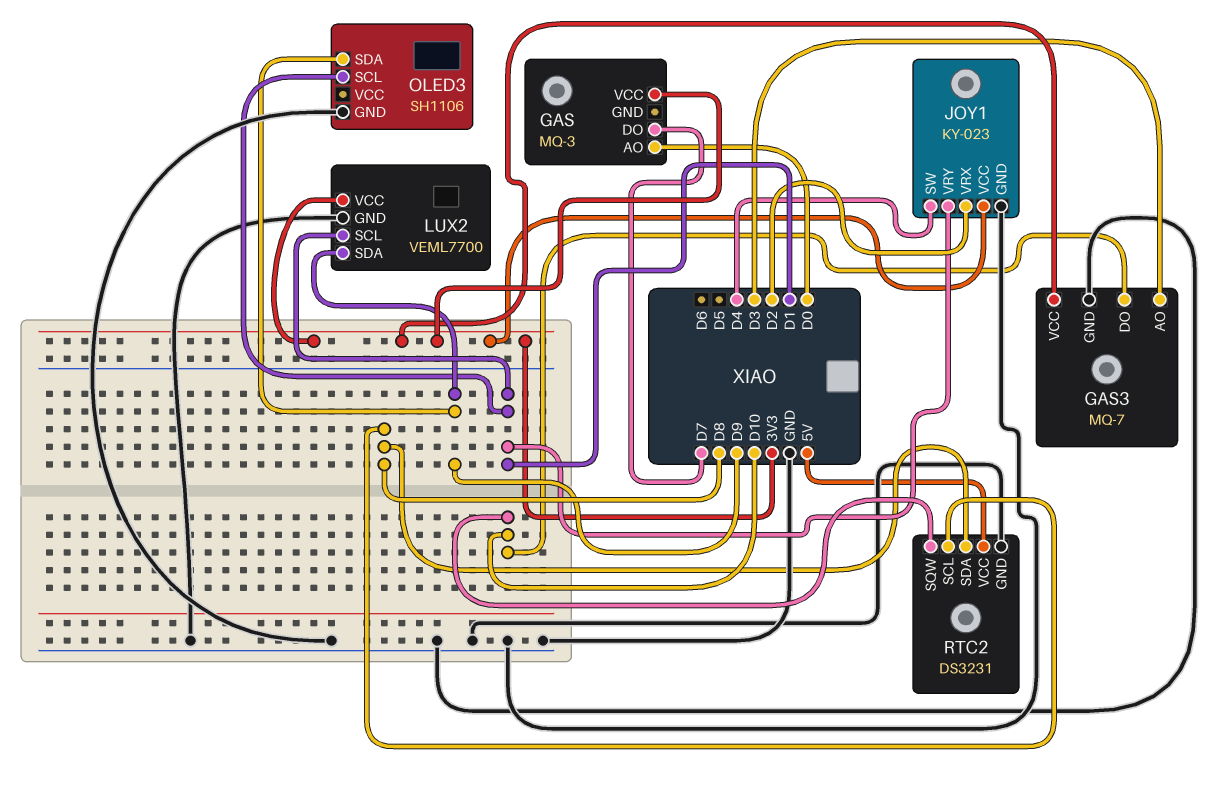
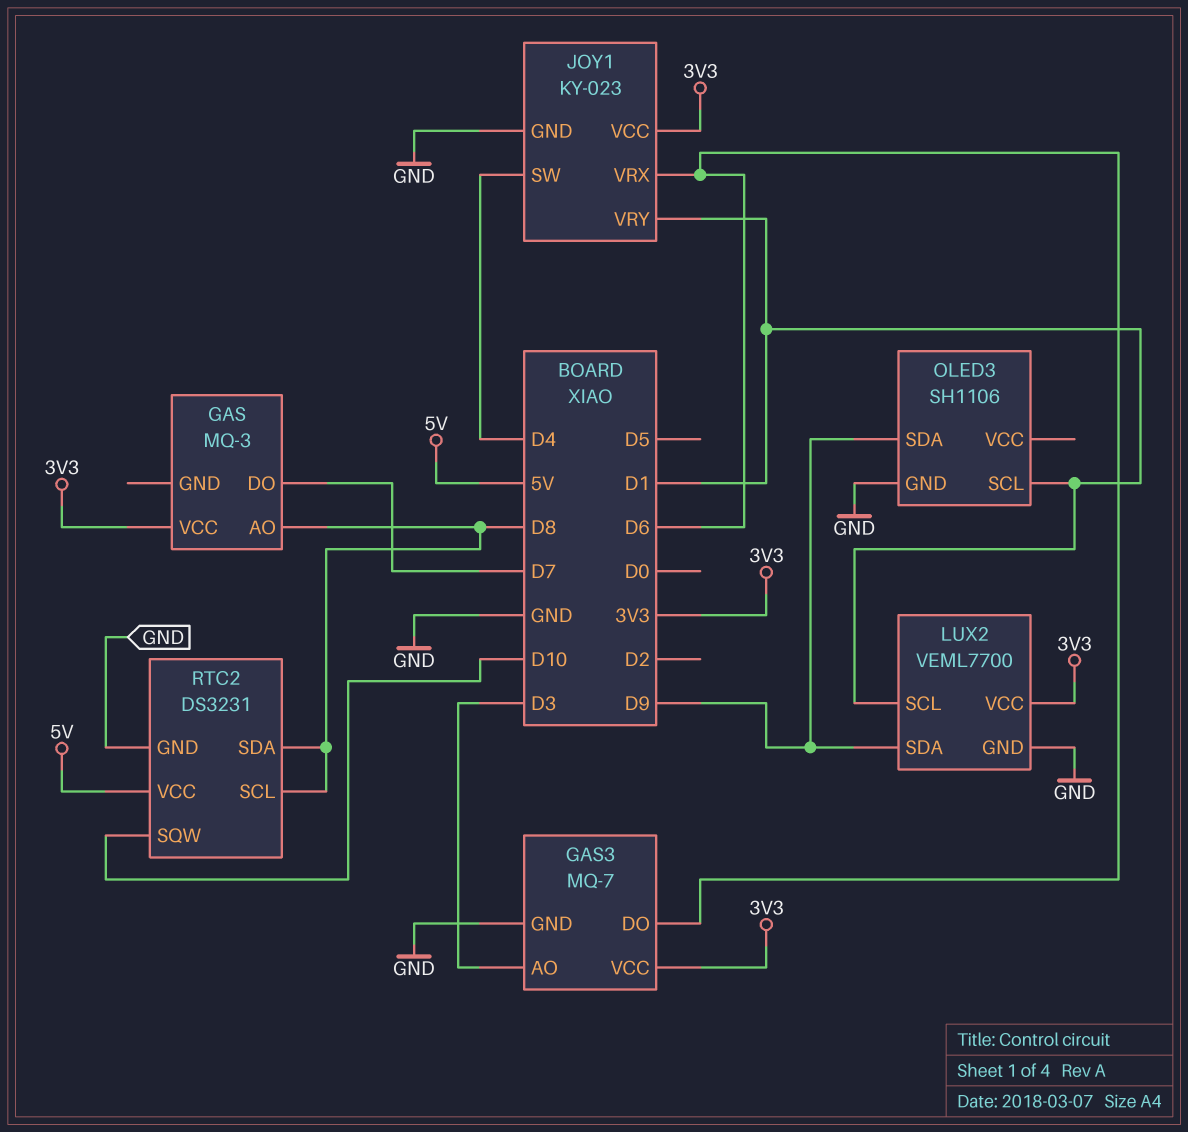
GAS pin AO: D0 -> D8
GAS3 pin DO: D10 -> D6
JOY1 pin VRX: D2 -> D6

